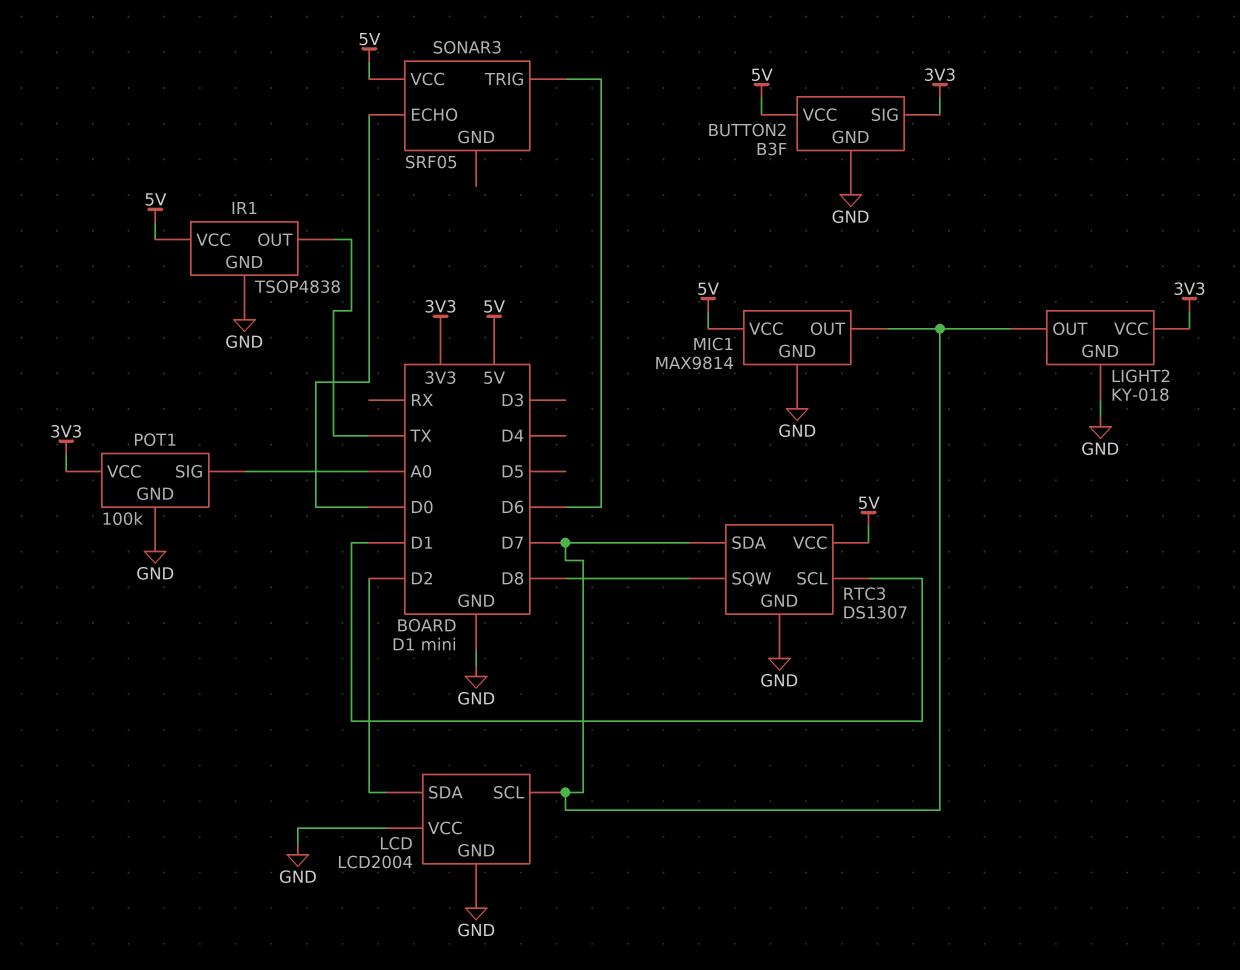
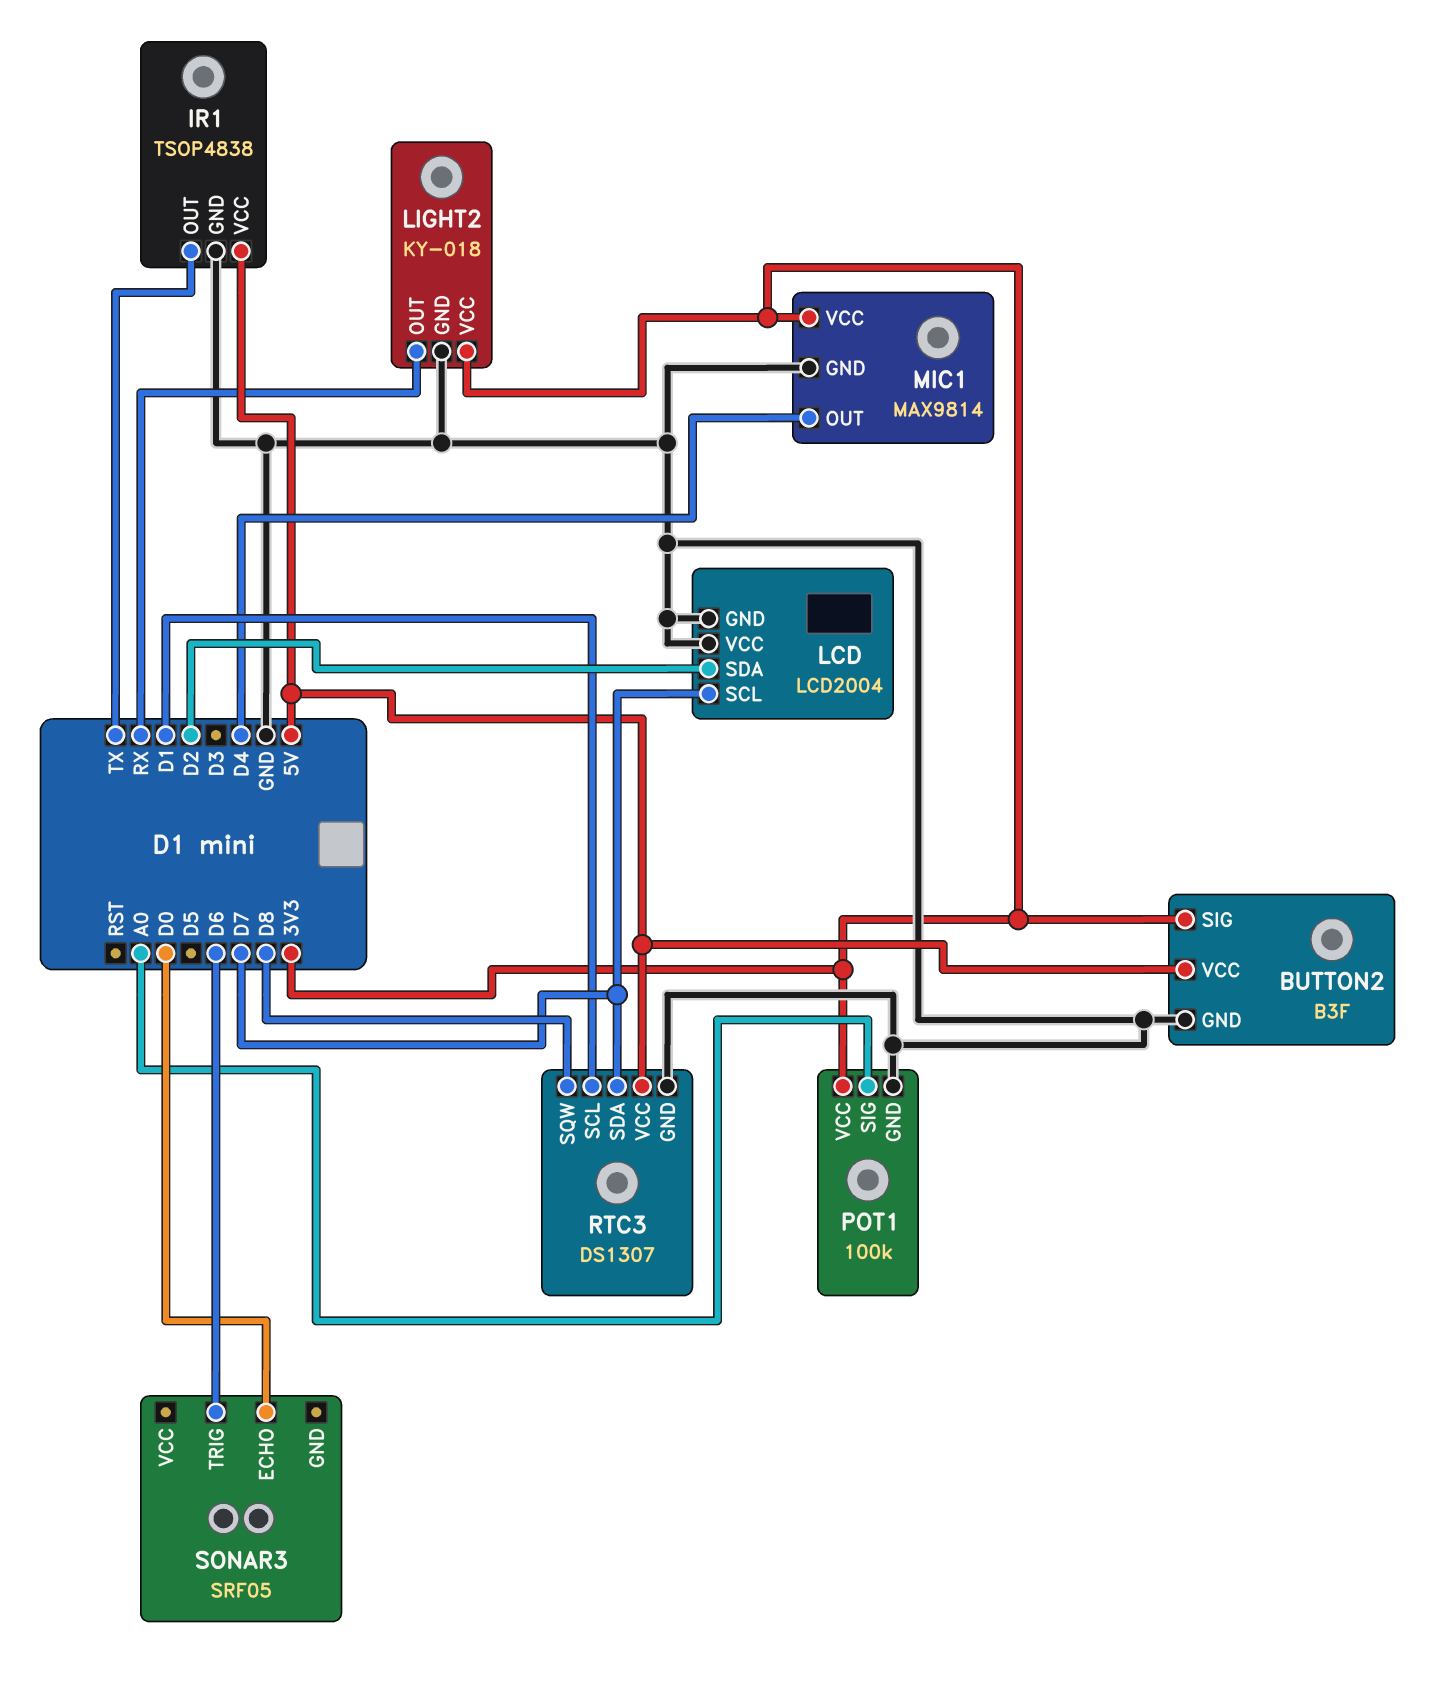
LIGHT2 pin OUT: D7 -> RX
MIC1 pin OUT: D7 -> D4
MIC1 pin VCC: 5V -> 3V3
SONAR3 pin VCC: 5V -> none

